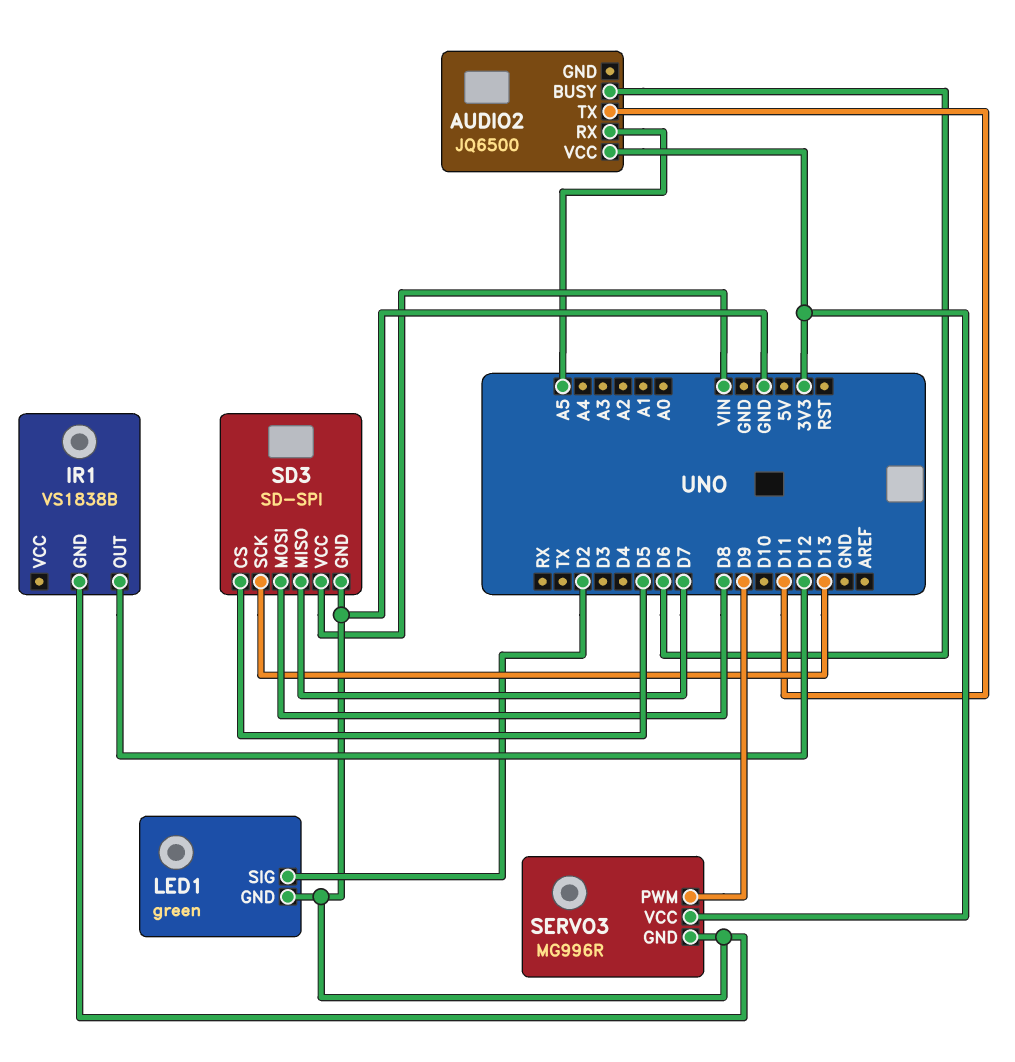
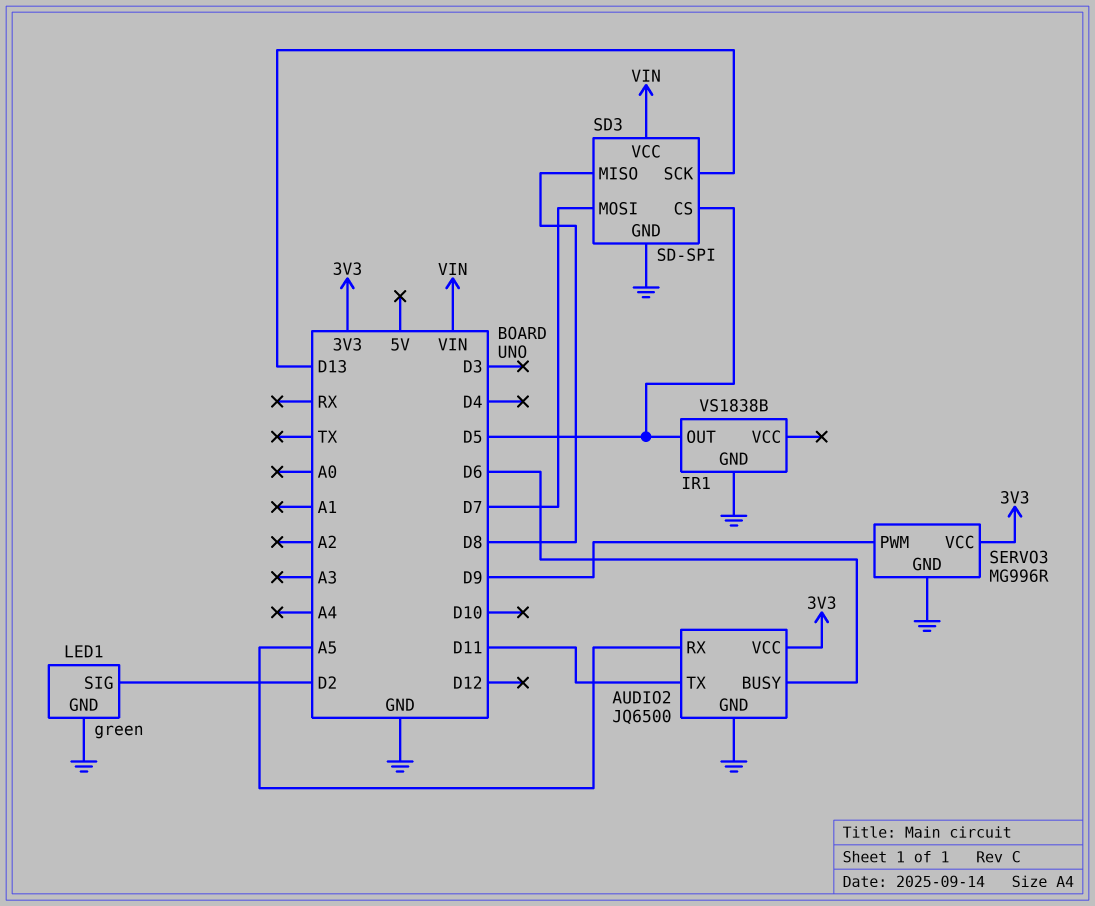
AUDIO2 pin GND: none -> GND
IR1 pin OUT: D12 -> D5
SD3 pin MISO: D7 -> D8
SD3 pin MOSI: D8 -> D7

